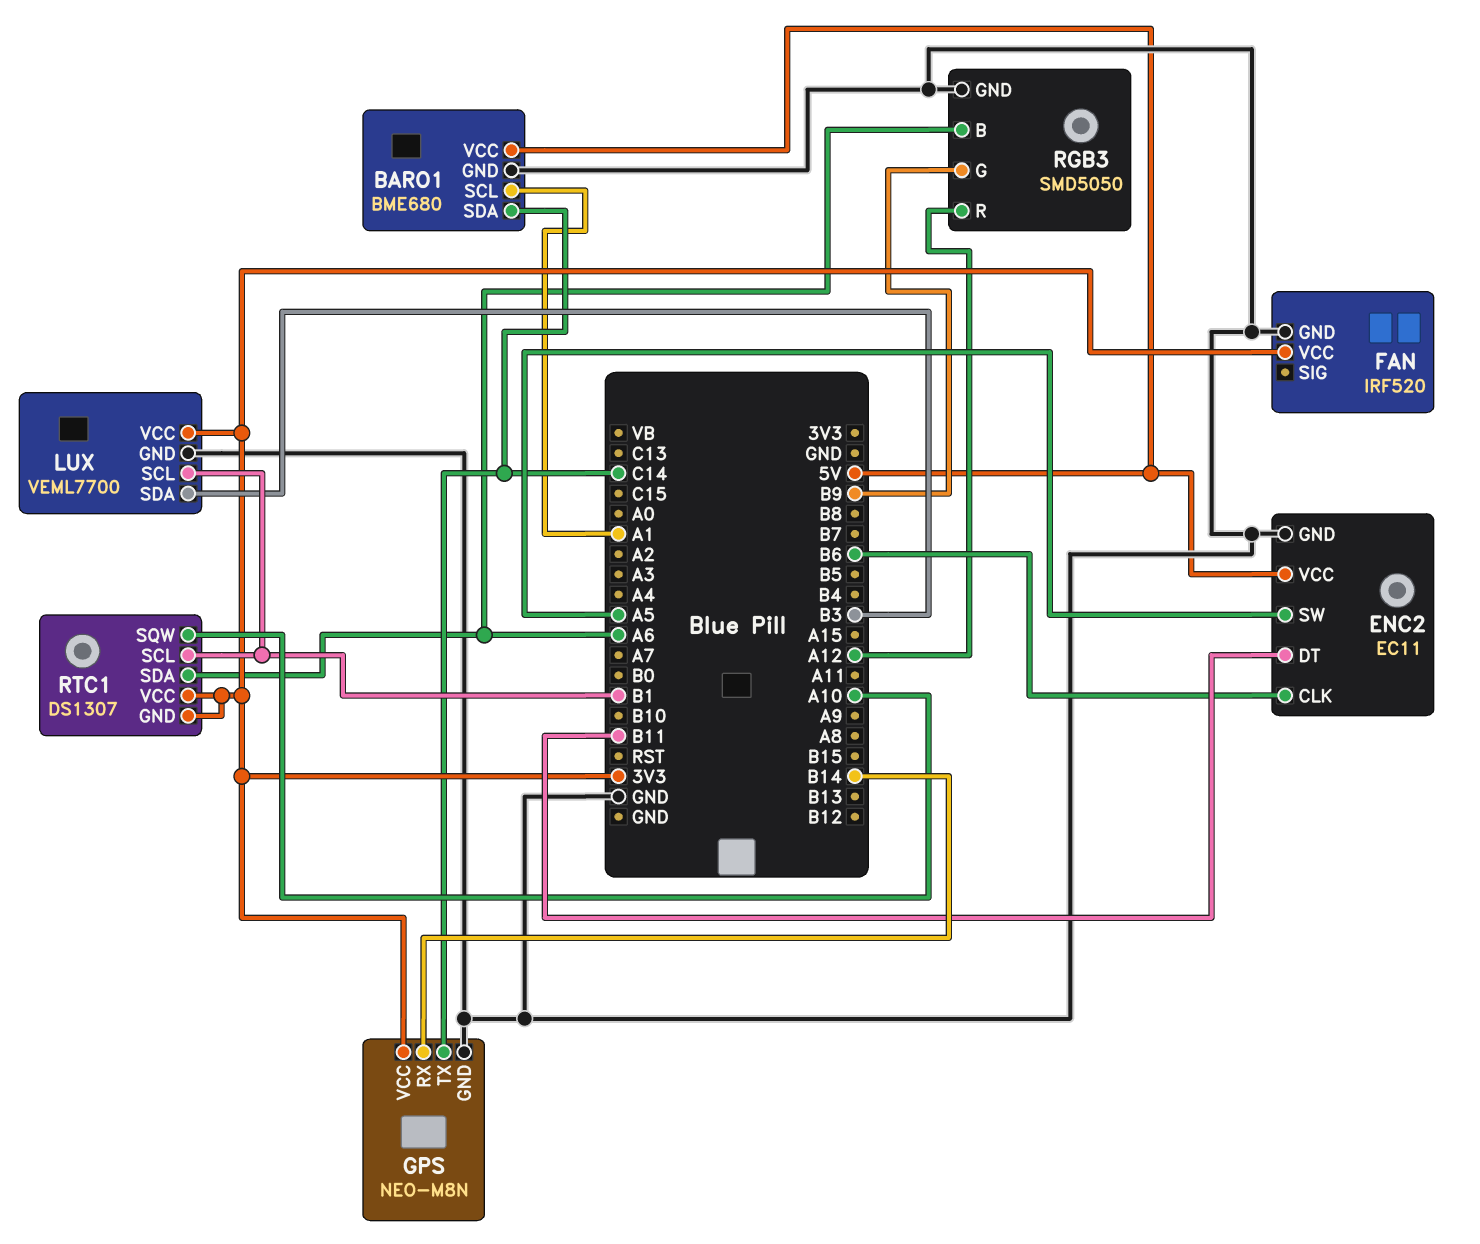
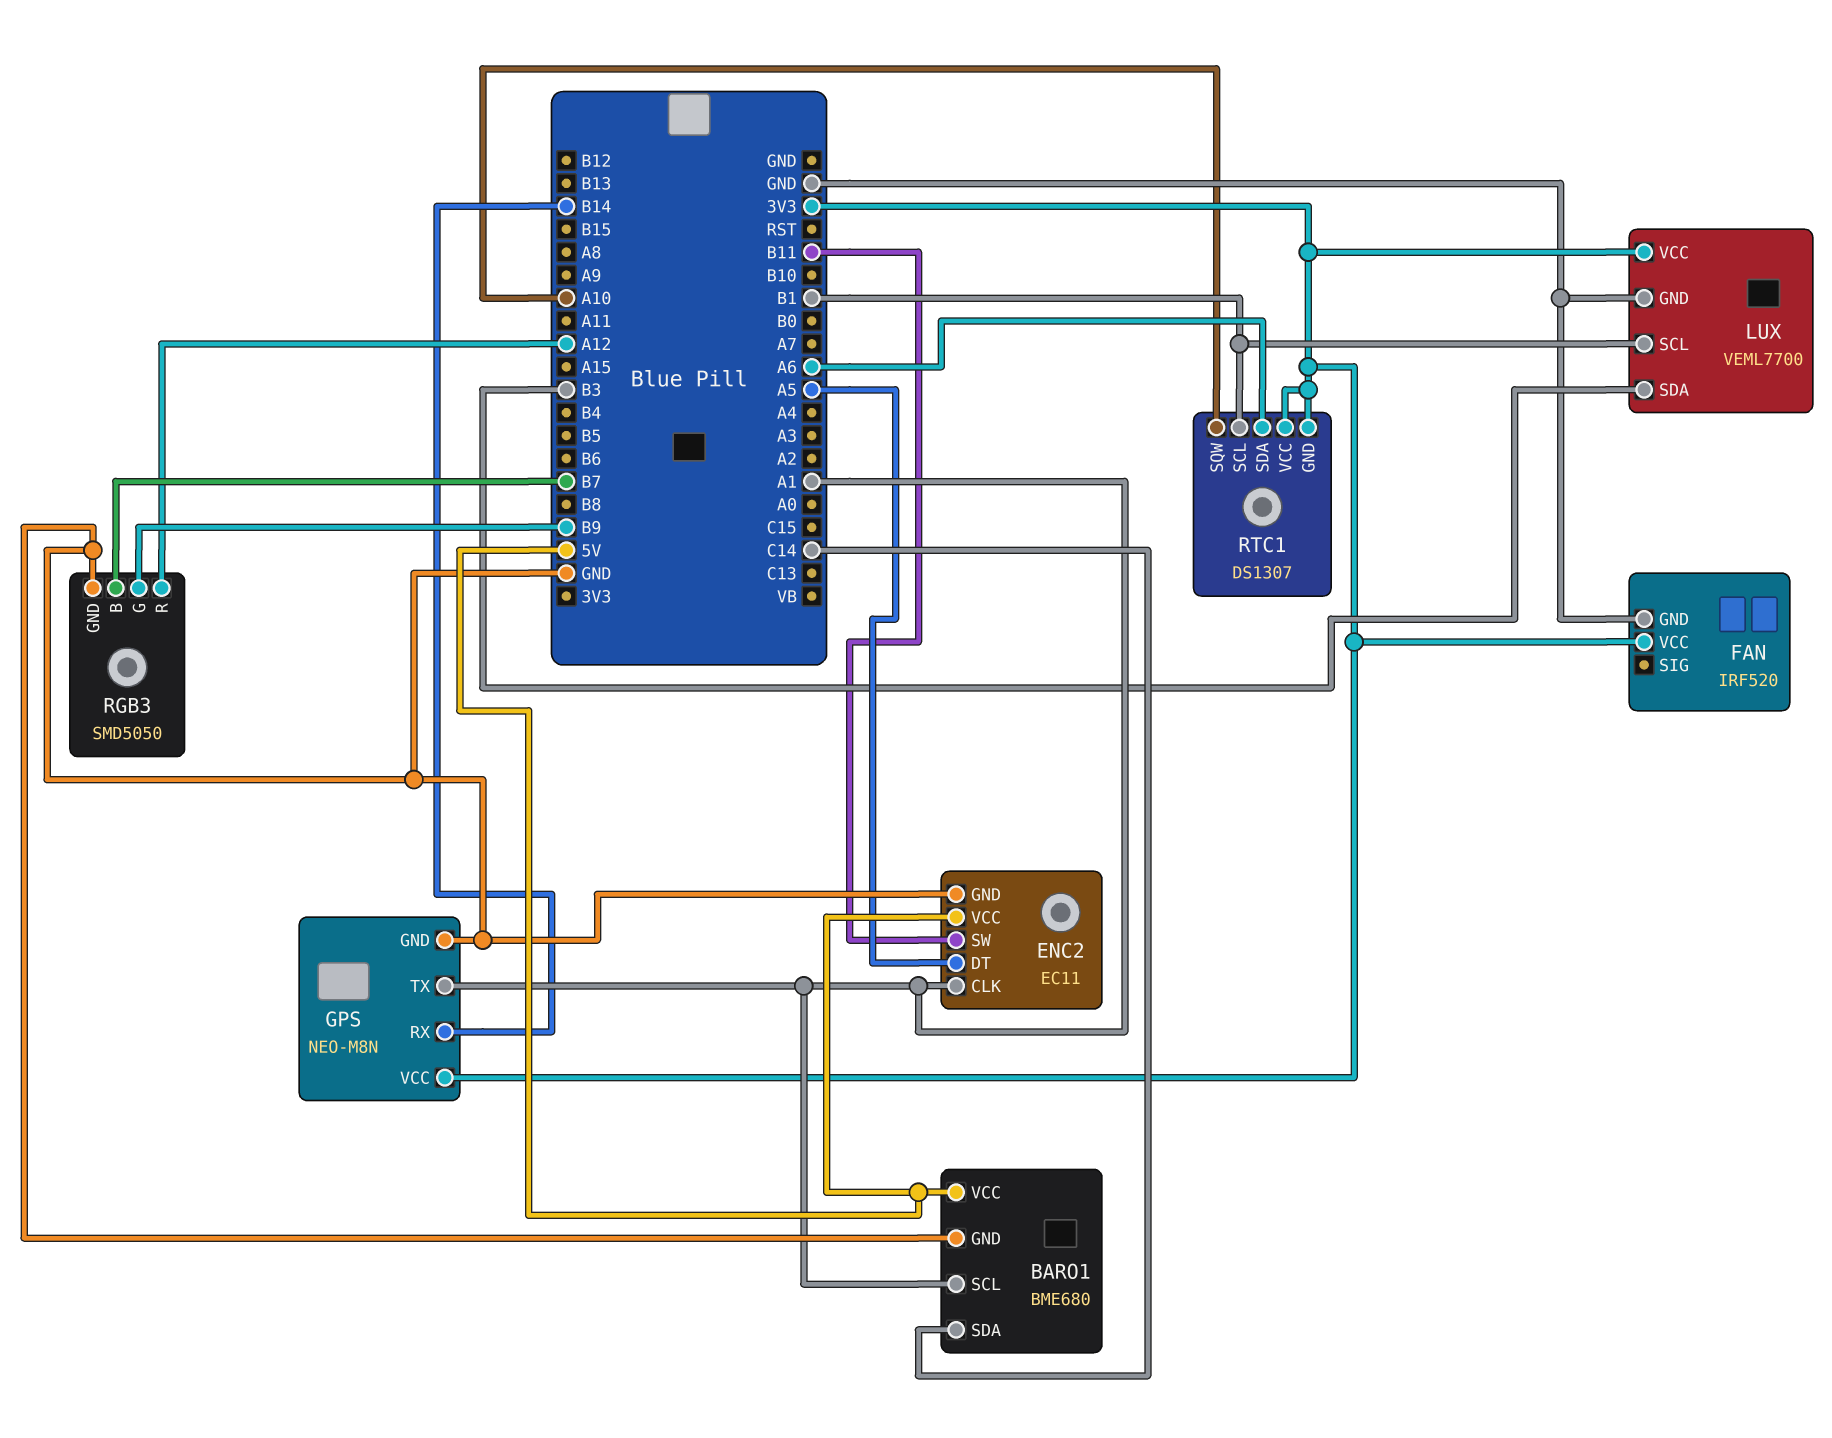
ENC2 pin CLK: B6 -> A1
ENC2 pin DT: B11 -> A5
ENC2 pin SW: A5 -> B11
GPS pin TX: C14 -> A1
RGB3 pin B: A6 -> B7

